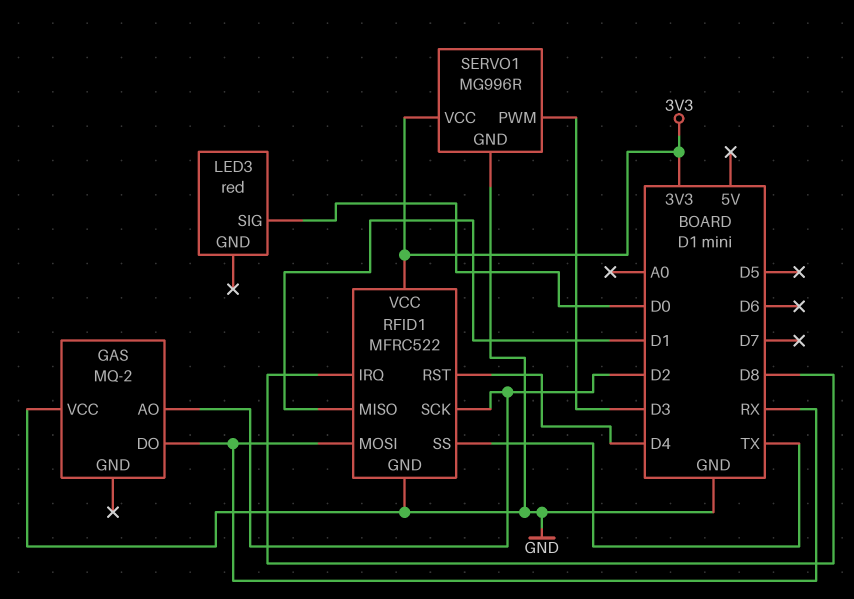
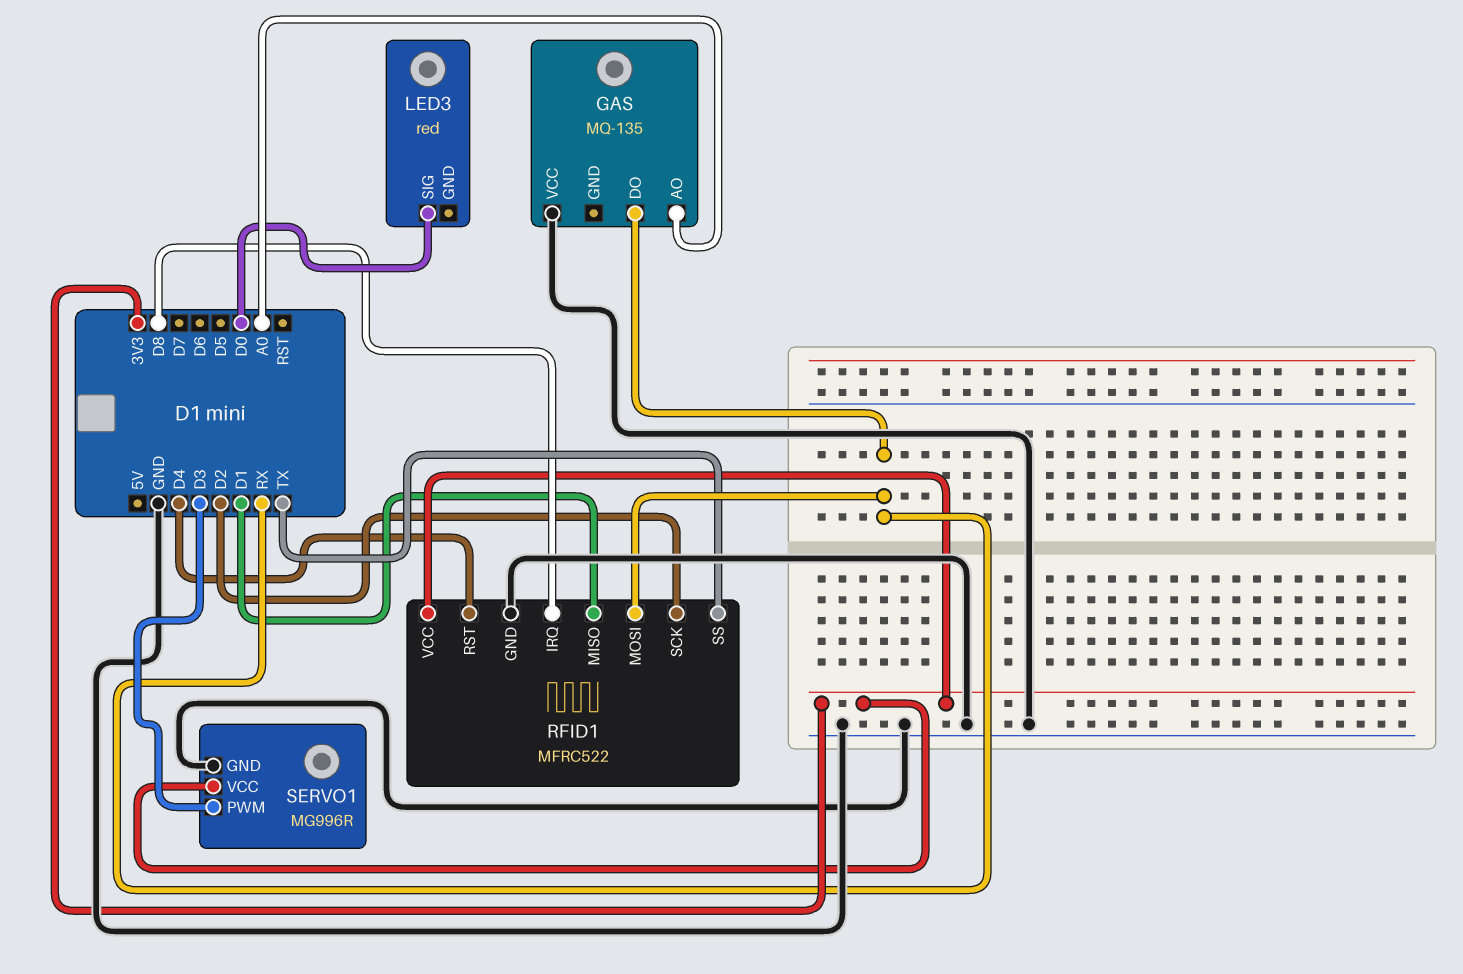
GAS: MQ-2 -> MQ-135
GAS pin AO: D2 -> A0

